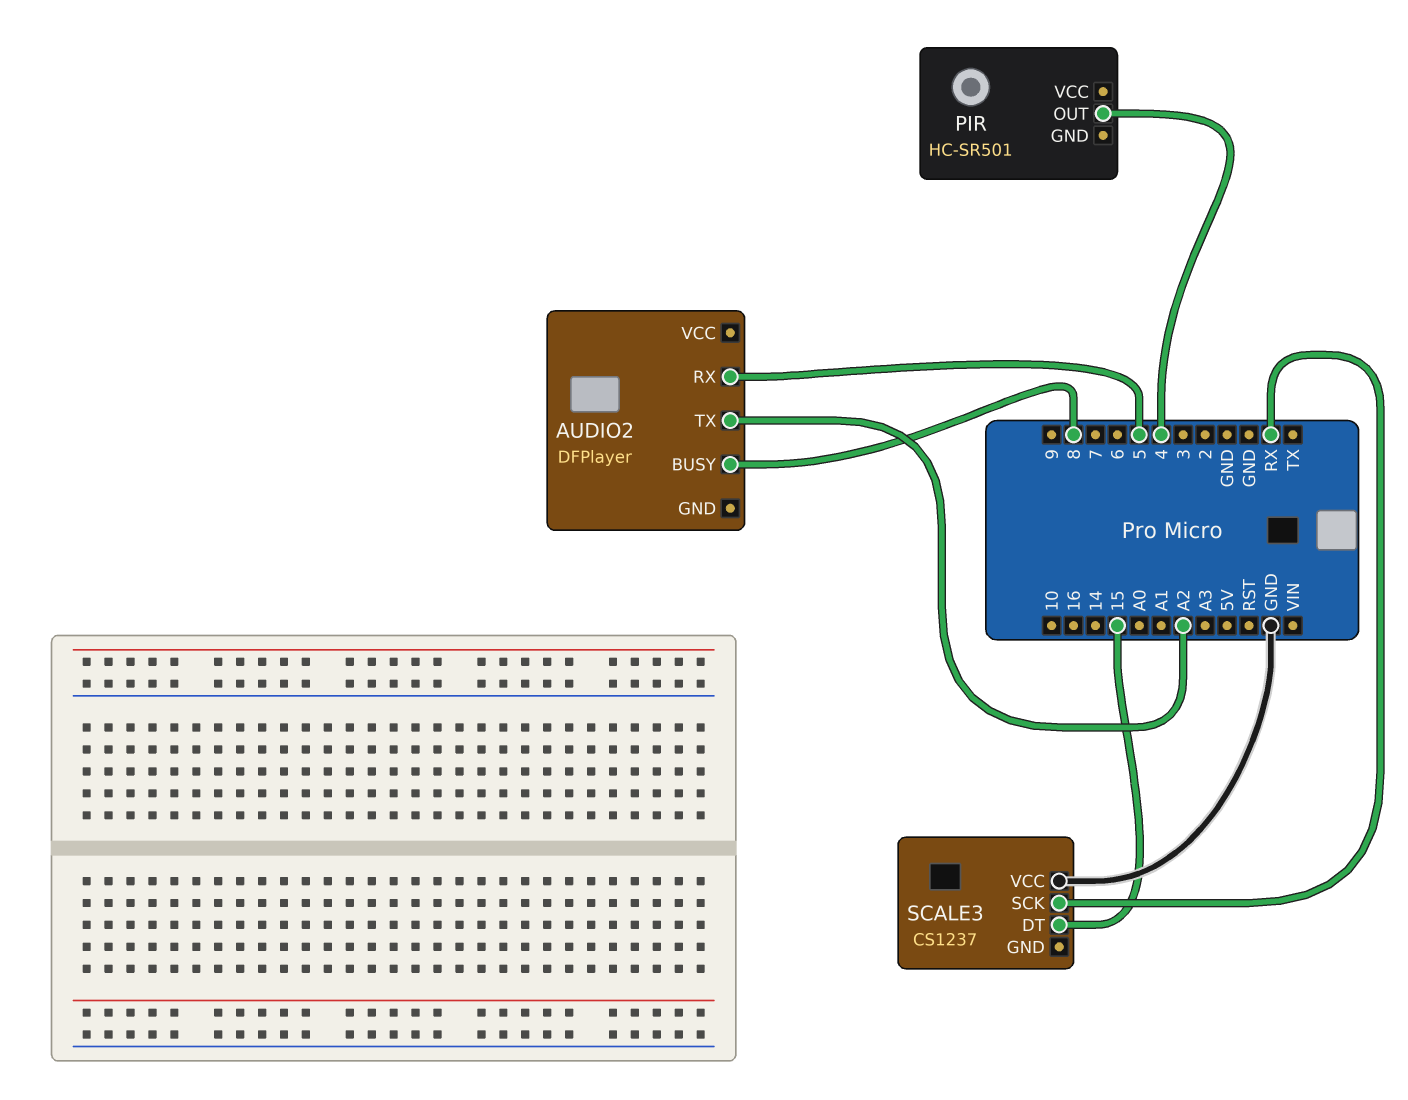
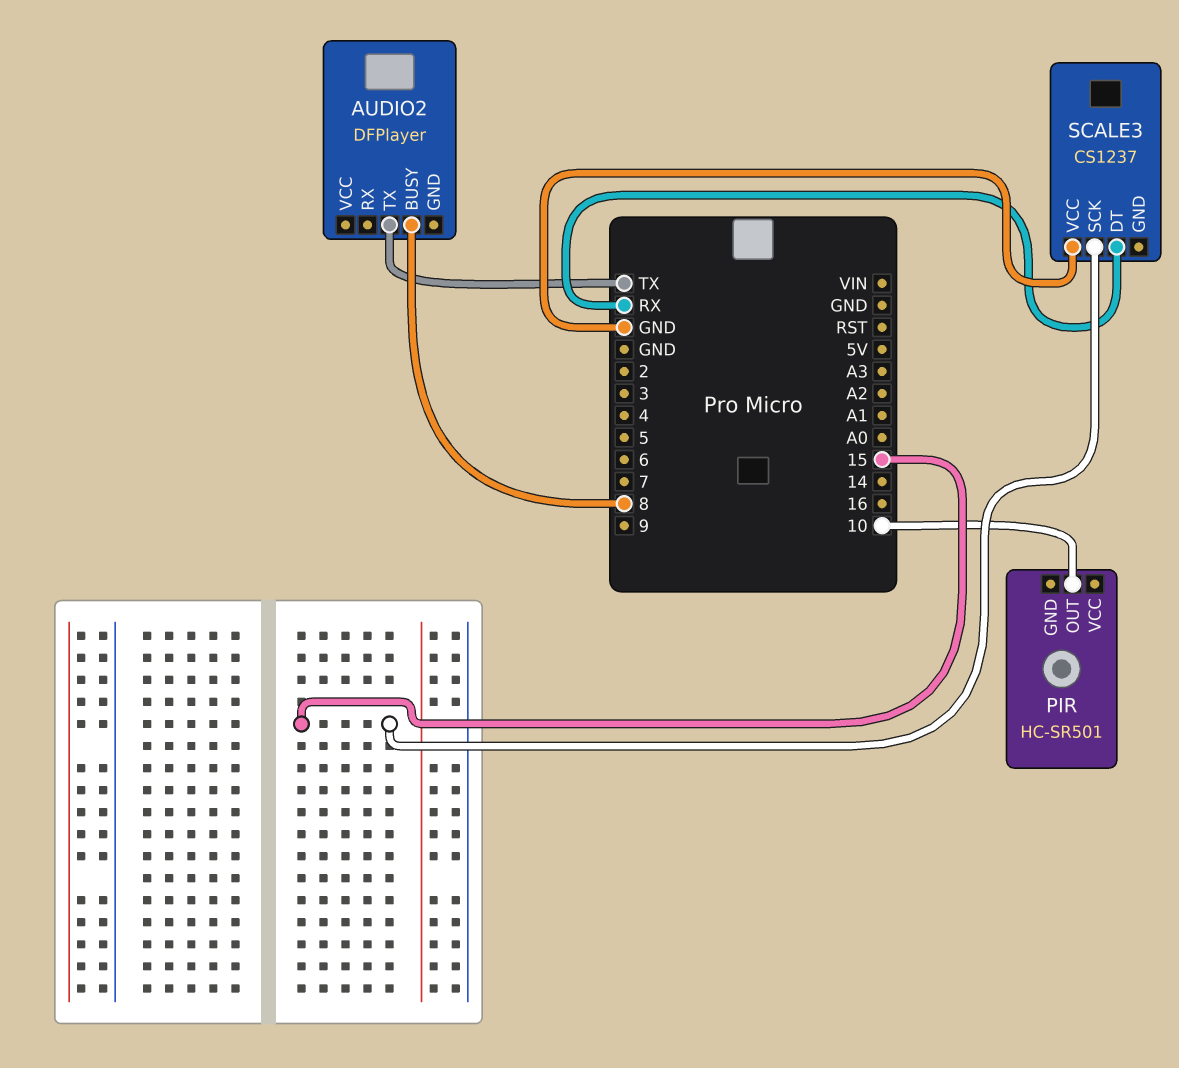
AUDIO2 pin RX: 5 -> none
AUDIO2 pin TX: A2 -> TX
PIR pin OUT: 4 -> 10
SCALE3 pin DT: 15 -> RX
SCALE3 pin SCK: RX -> 15

